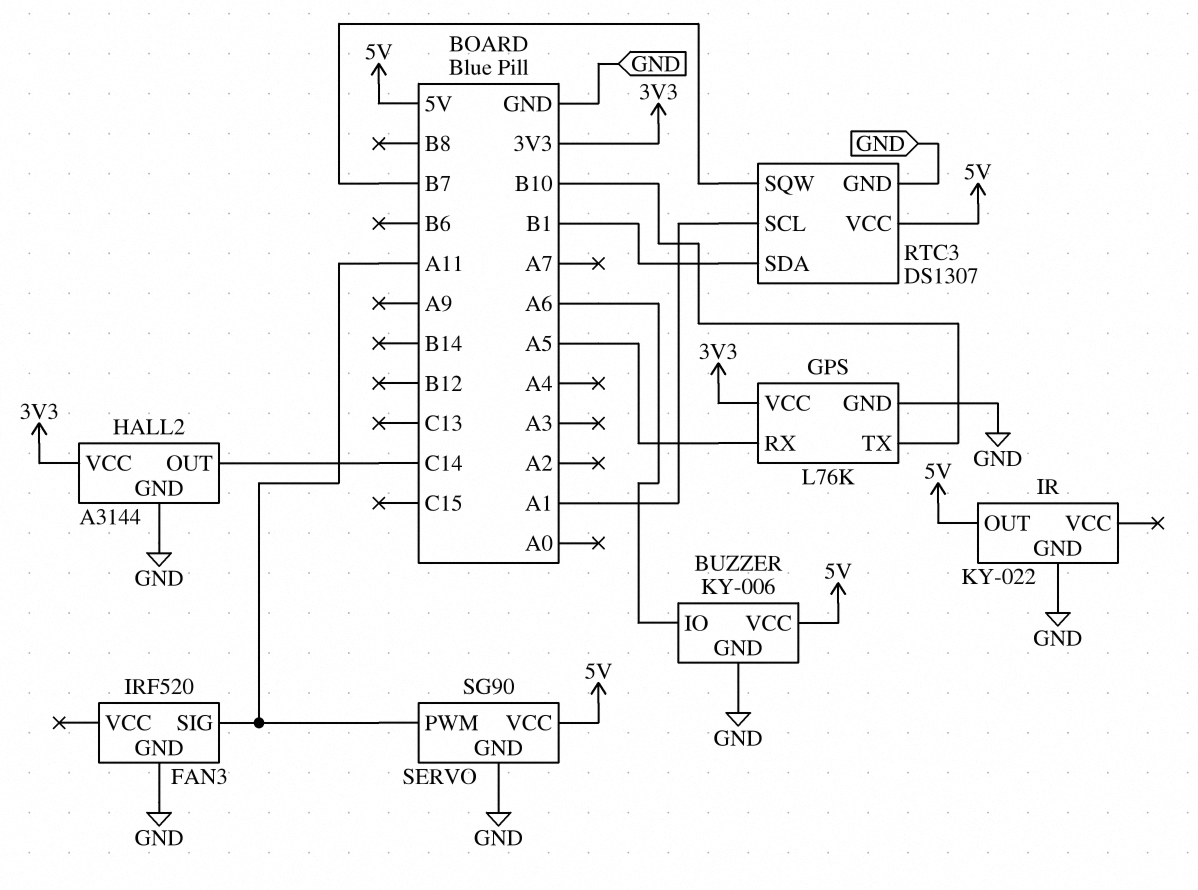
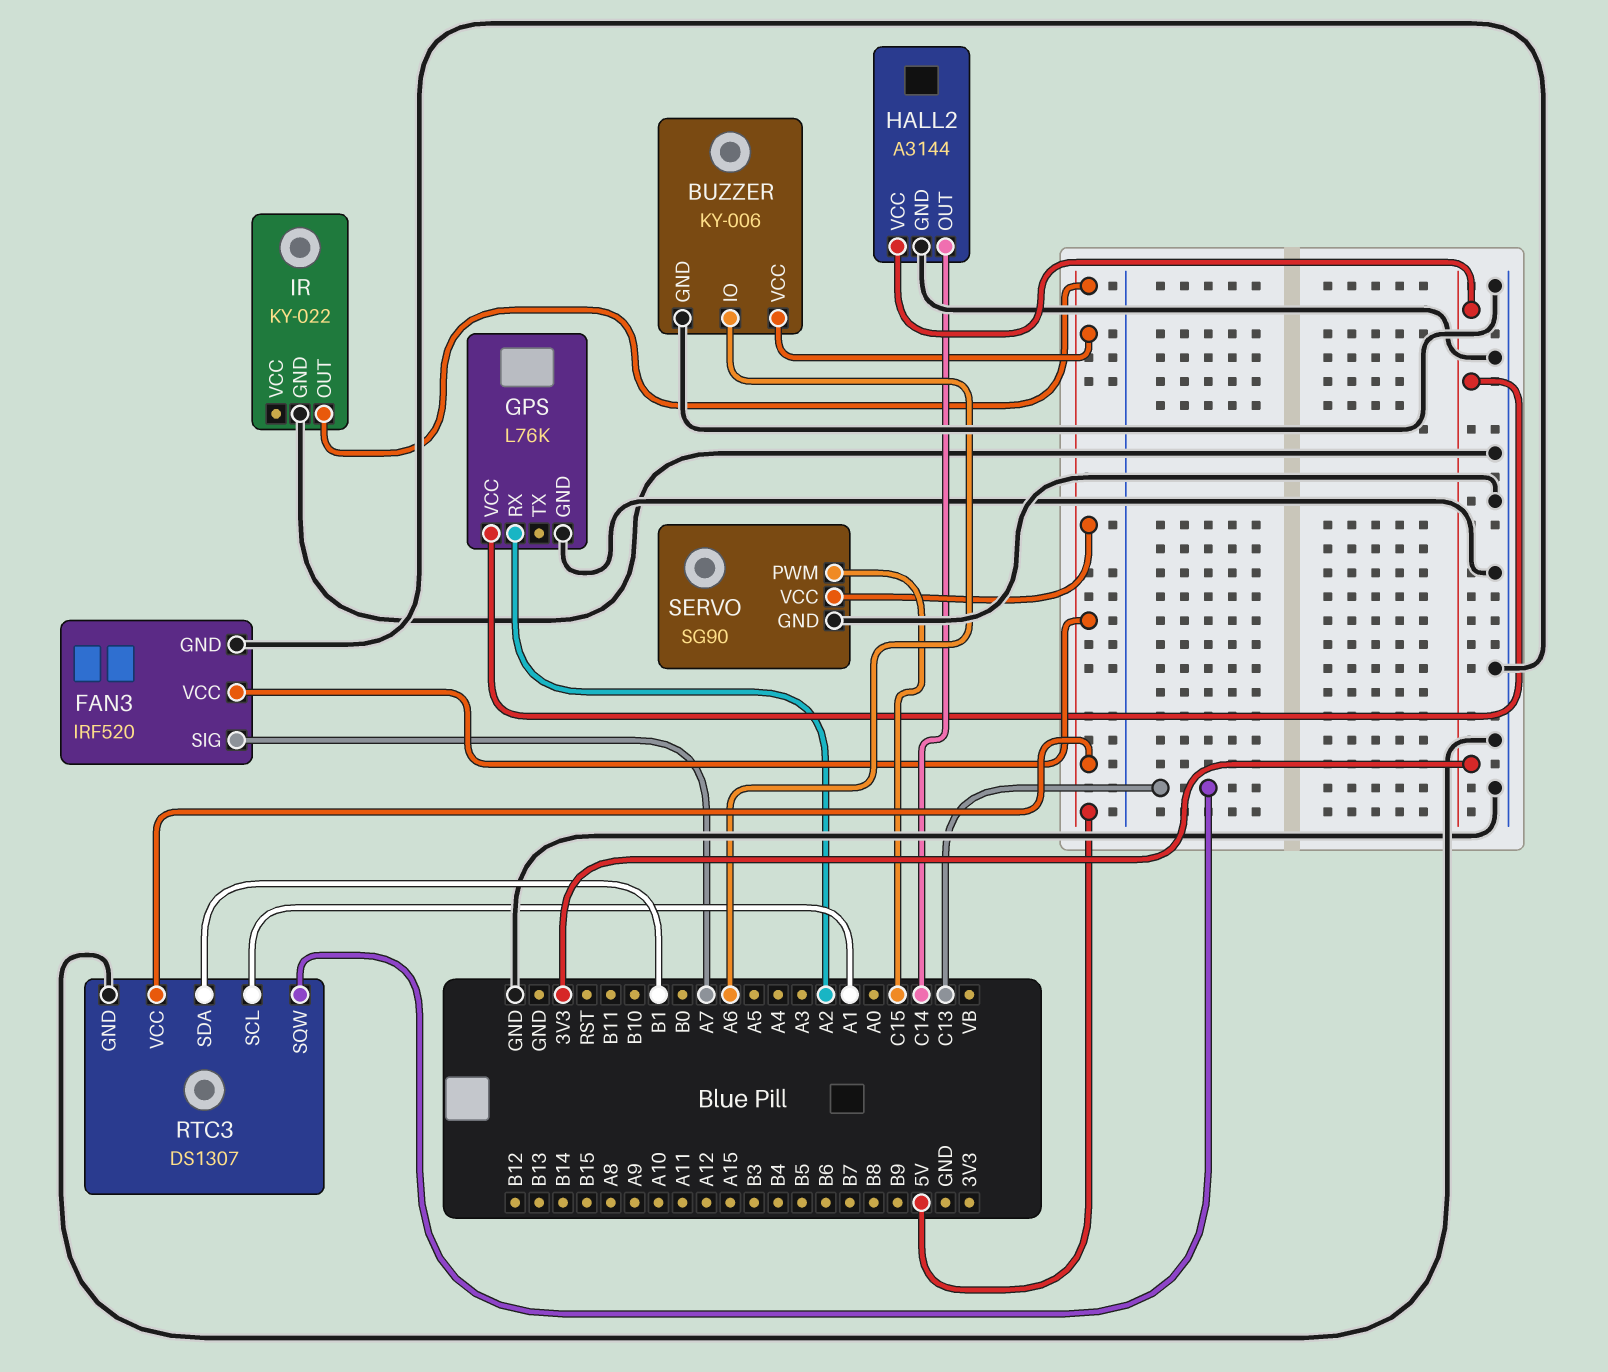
FAN3 pin SIG: A11 -> A7
FAN3 pin VCC: none -> 5V
GPS pin RX: A5 -> A2
GPS pin TX: B10 -> none
RTC3 pin SQW: B7 -> C13
SERVO pin PWM: A11 -> C15

